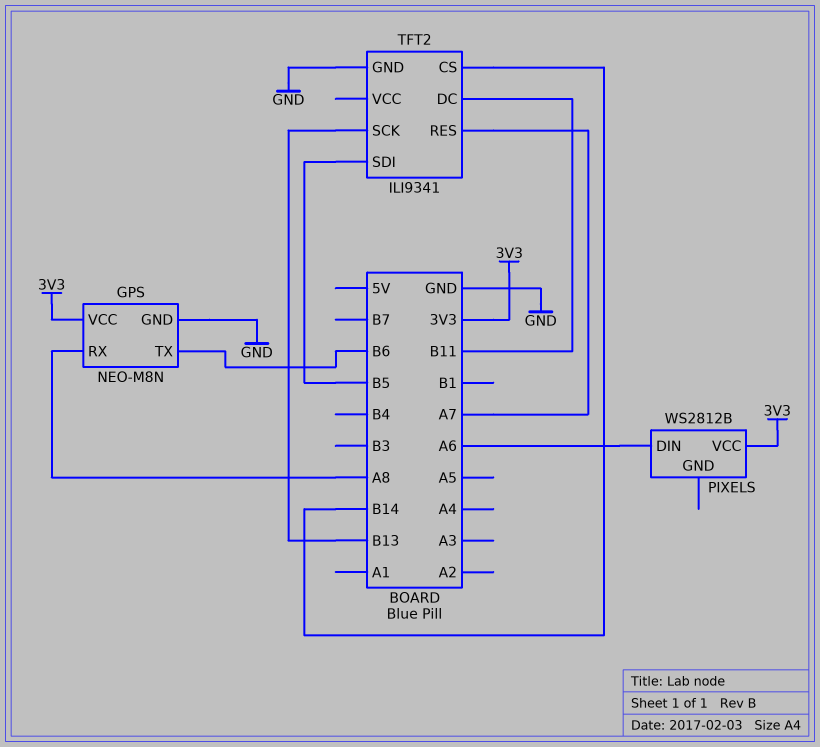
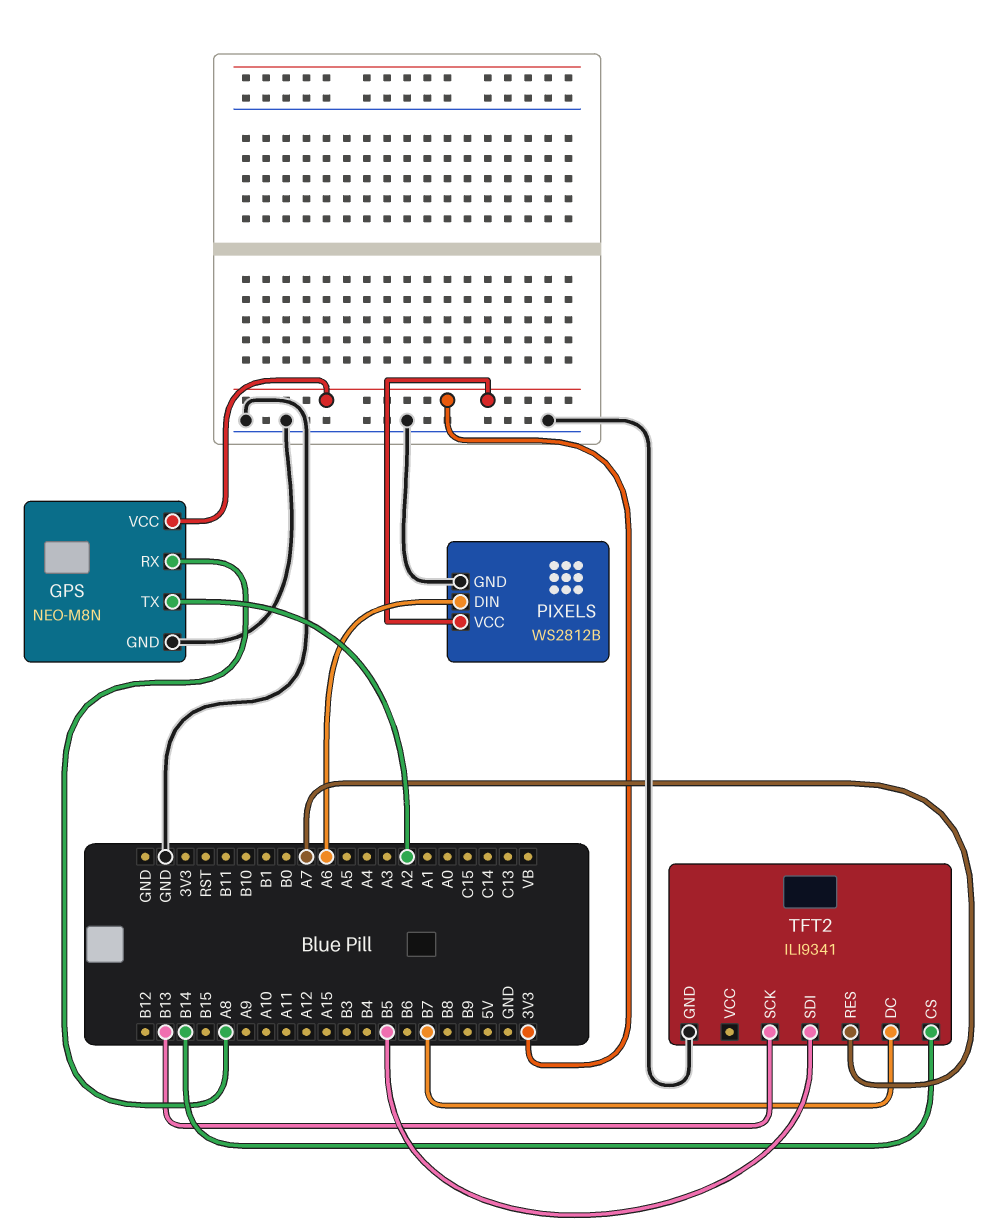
GPS pin TX: B6 -> A2
PIXELS pin GND: none -> GND
TFT2 pin DC: B11 -> B7

